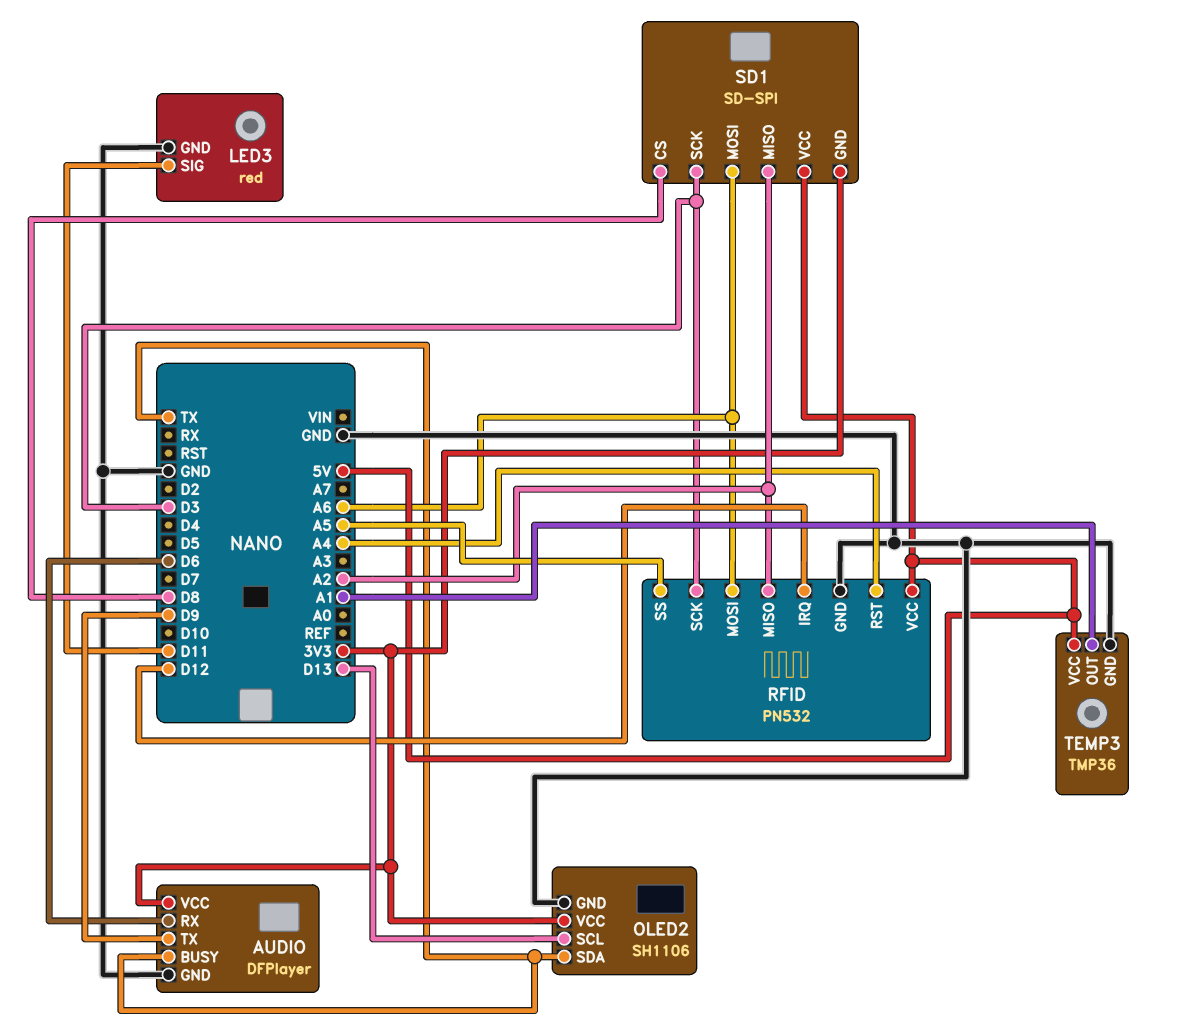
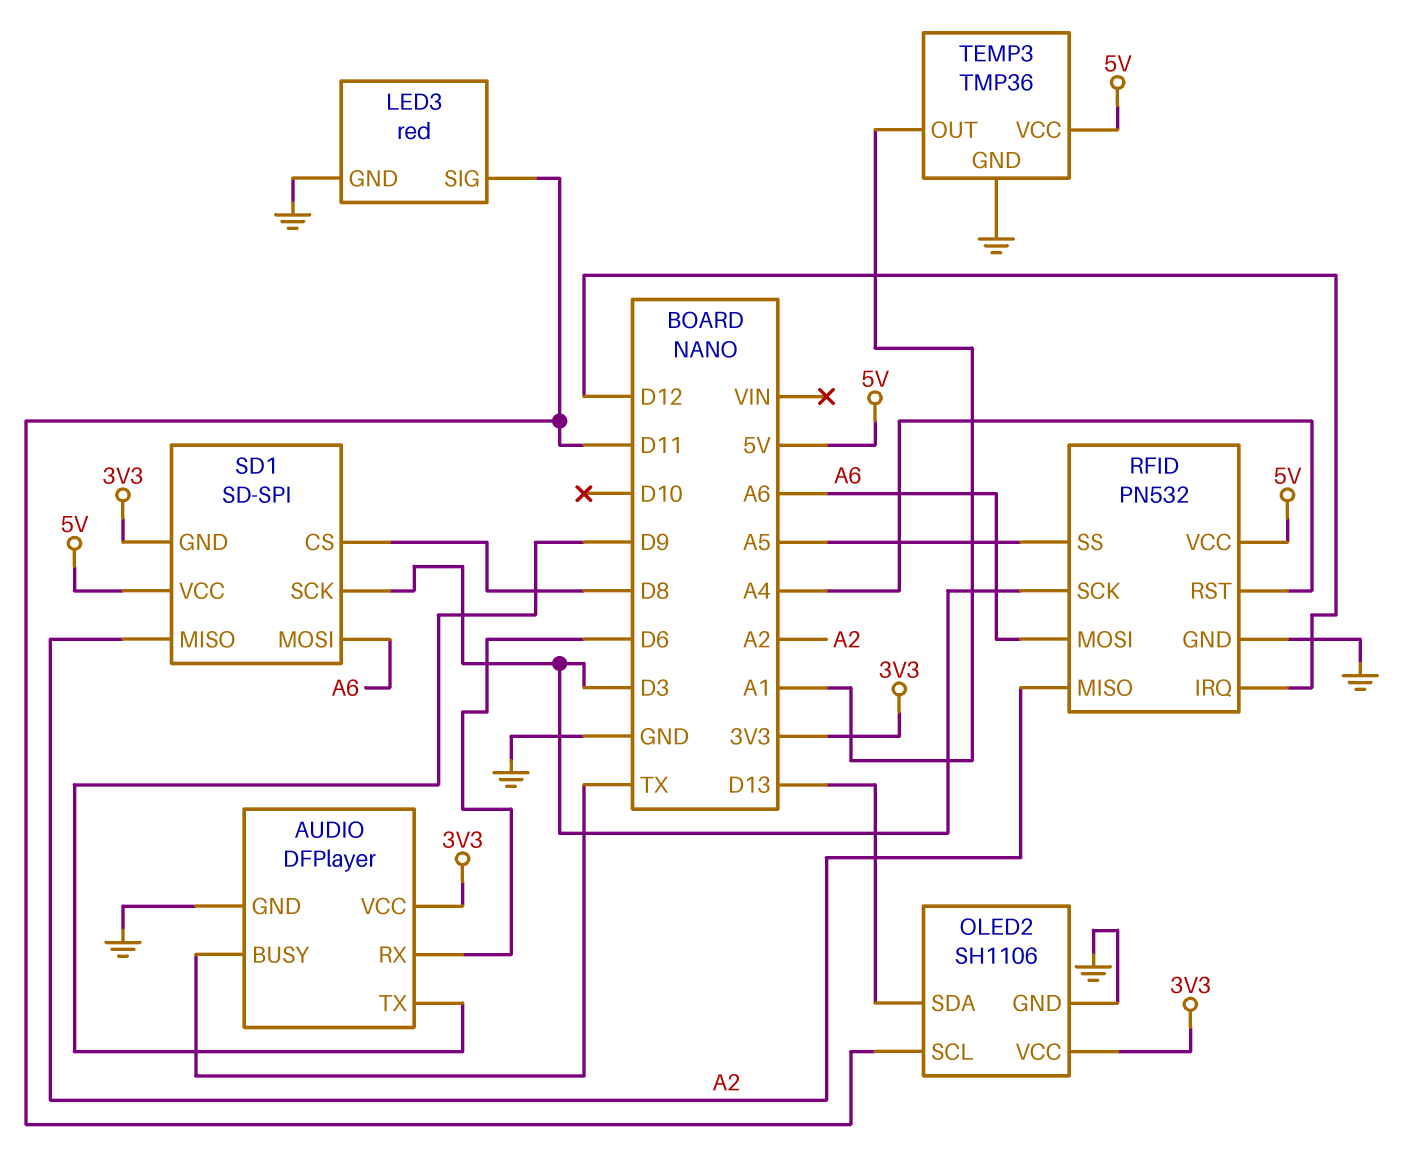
OLED2 pin SCL: D13 -> D11
OLED2 pin SDA: TX -> D13

